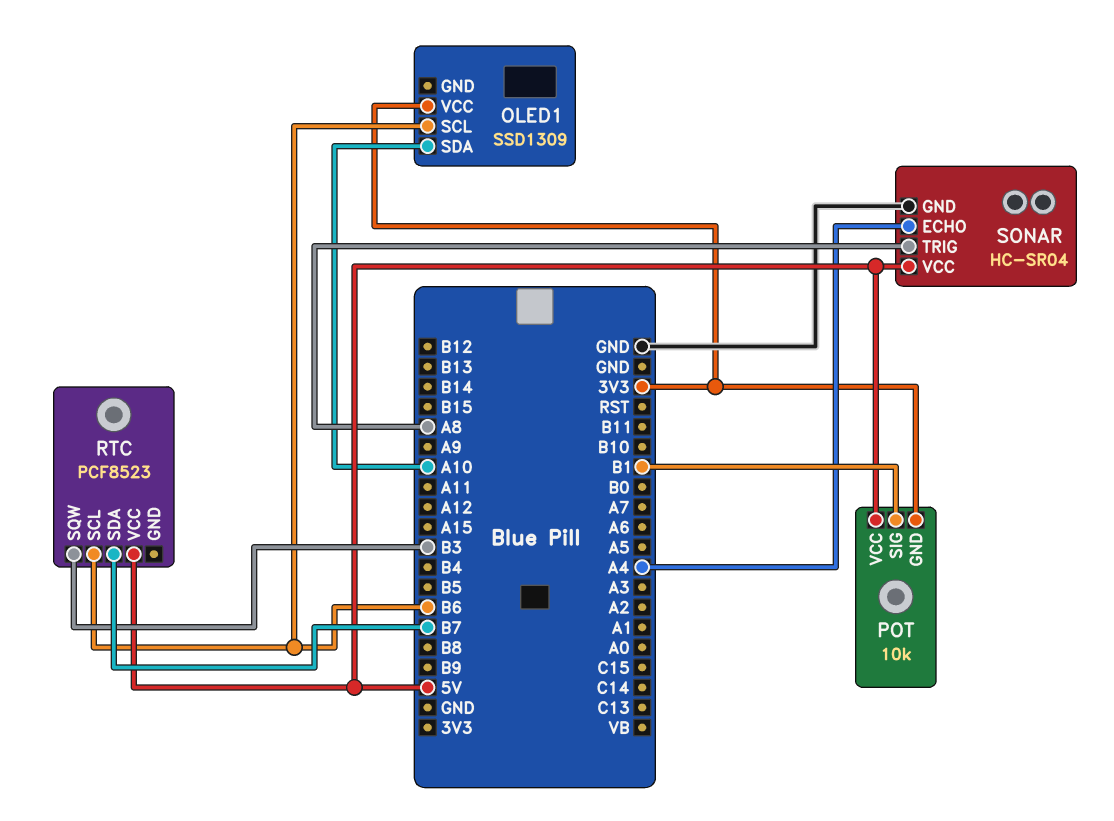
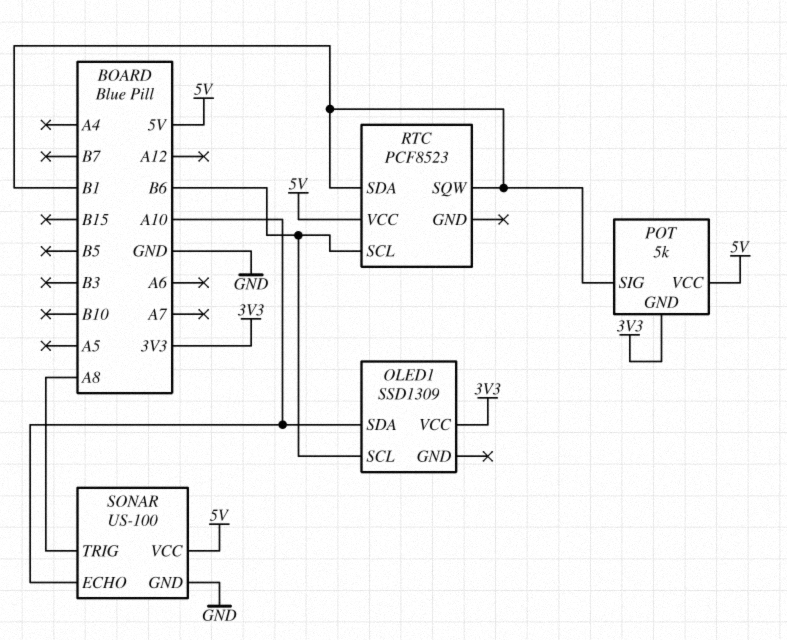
POT: 10k -> 5k
RTC pin SDA: B7 -> B1
RTC pin SQW: B3 -> B1
SONAR: HC-SR04 -> US-100
SONAR pin ECHO: A4 -> A10

